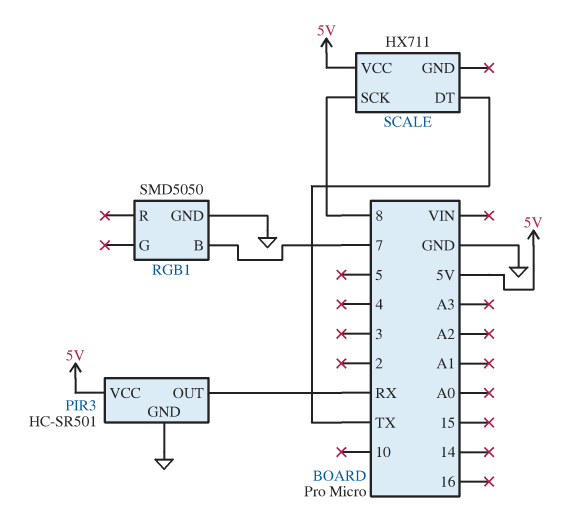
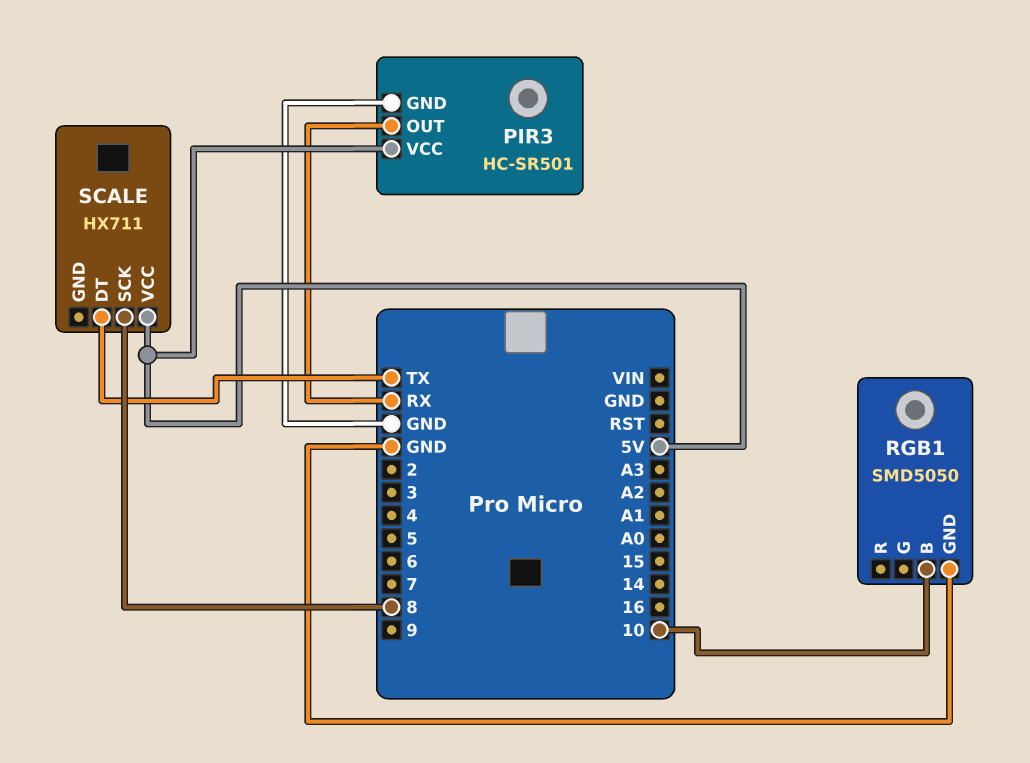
RGB1 pin B: 7 -> 10

